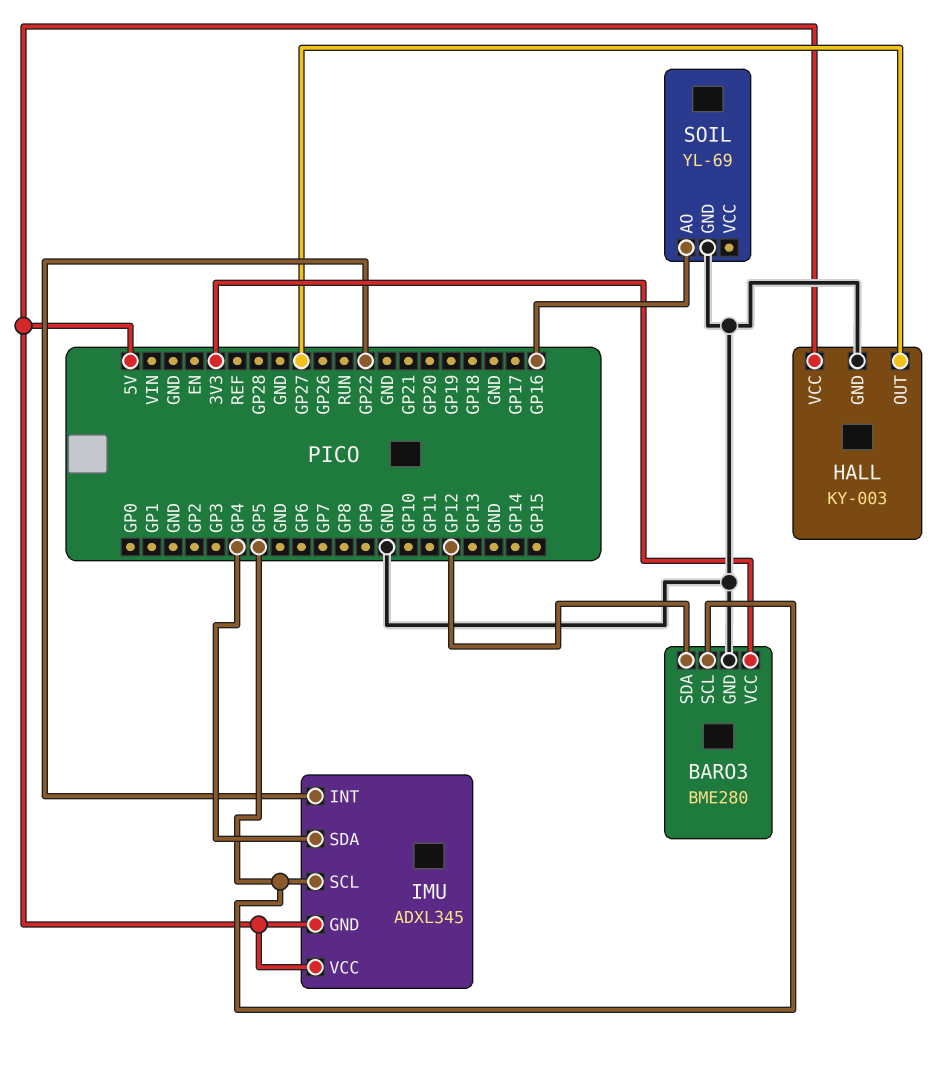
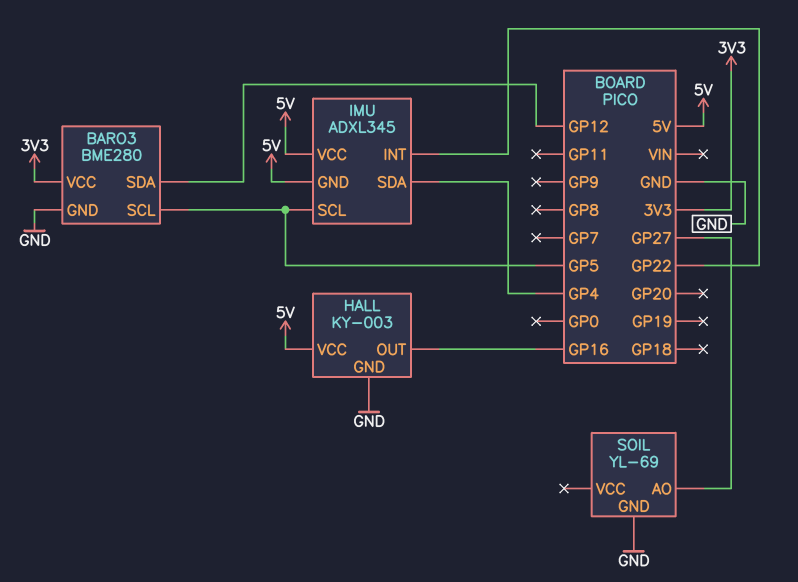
HALL pin OUT: GP27 -> GP16
SOIL pin AO: GP16 -> GP27

